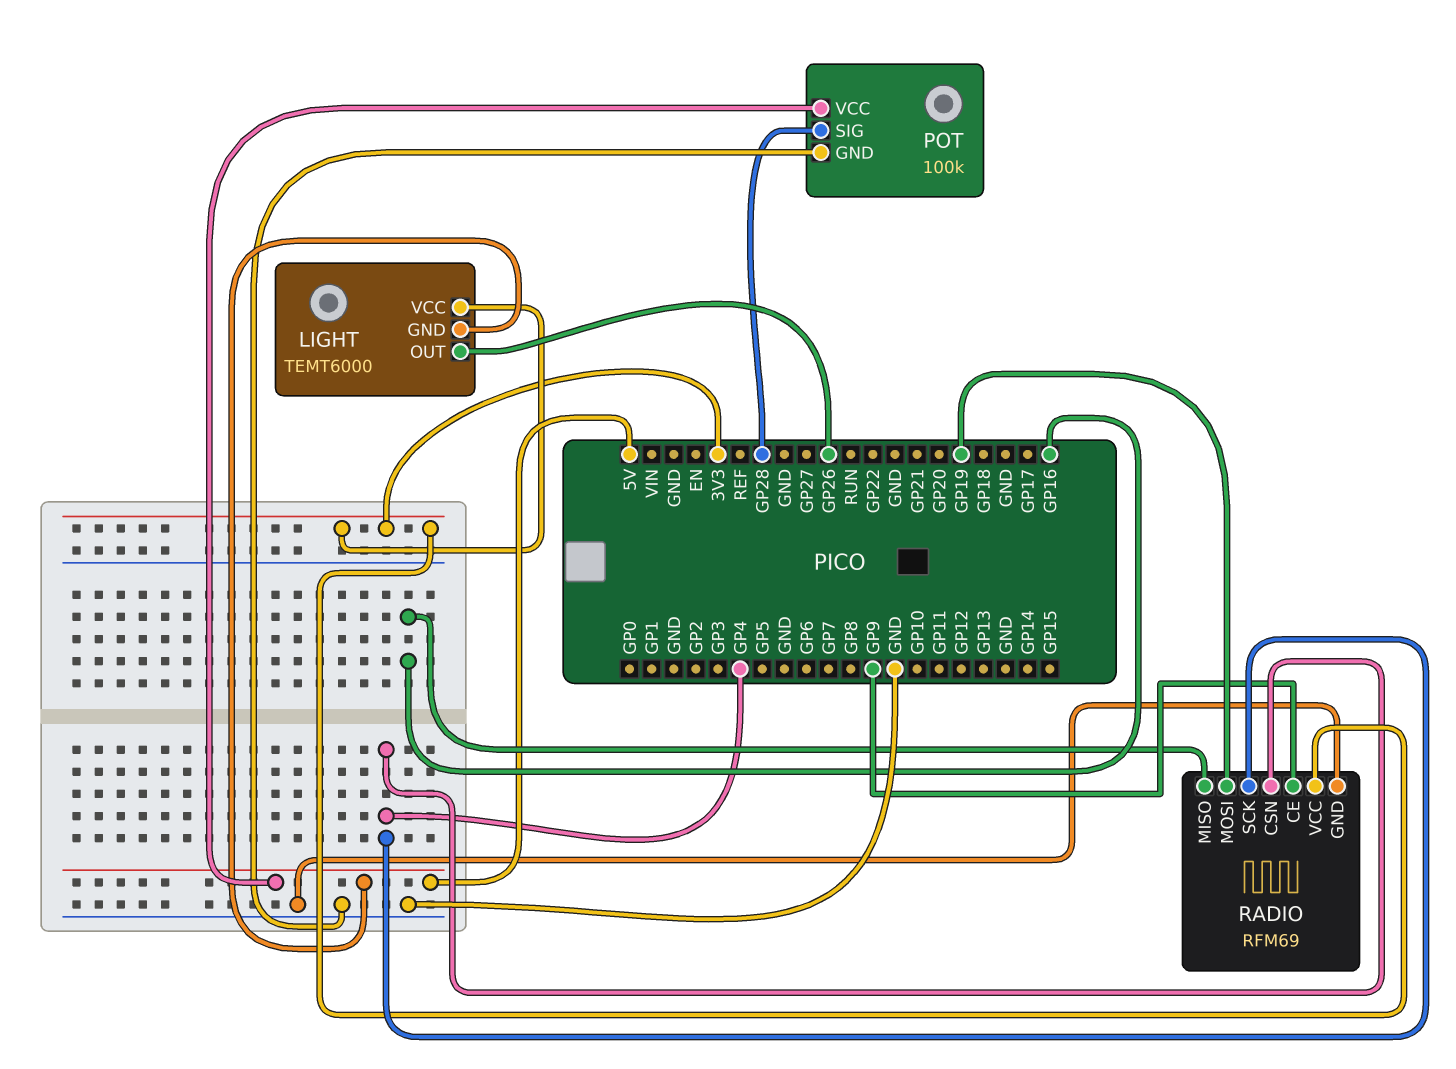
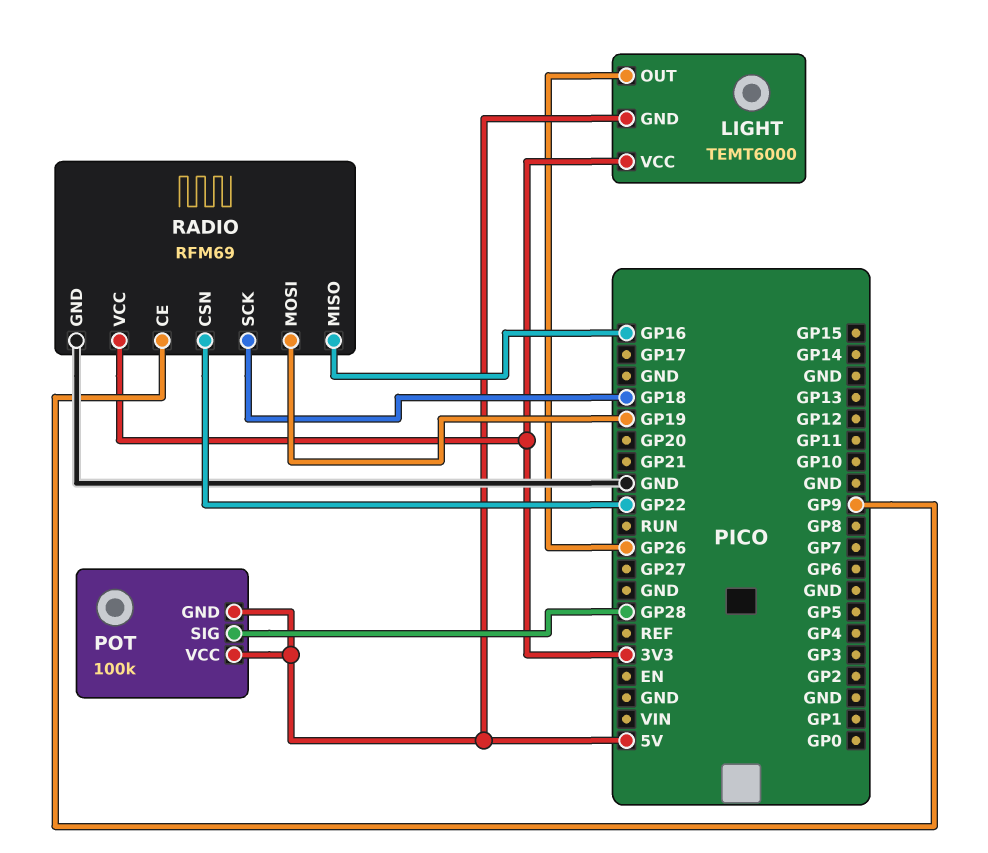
POT pin GND: GND -> 5V
RADIO pin CSN: GP4 -> GP22
RADIO pin SCK: GP4 -> GP18

